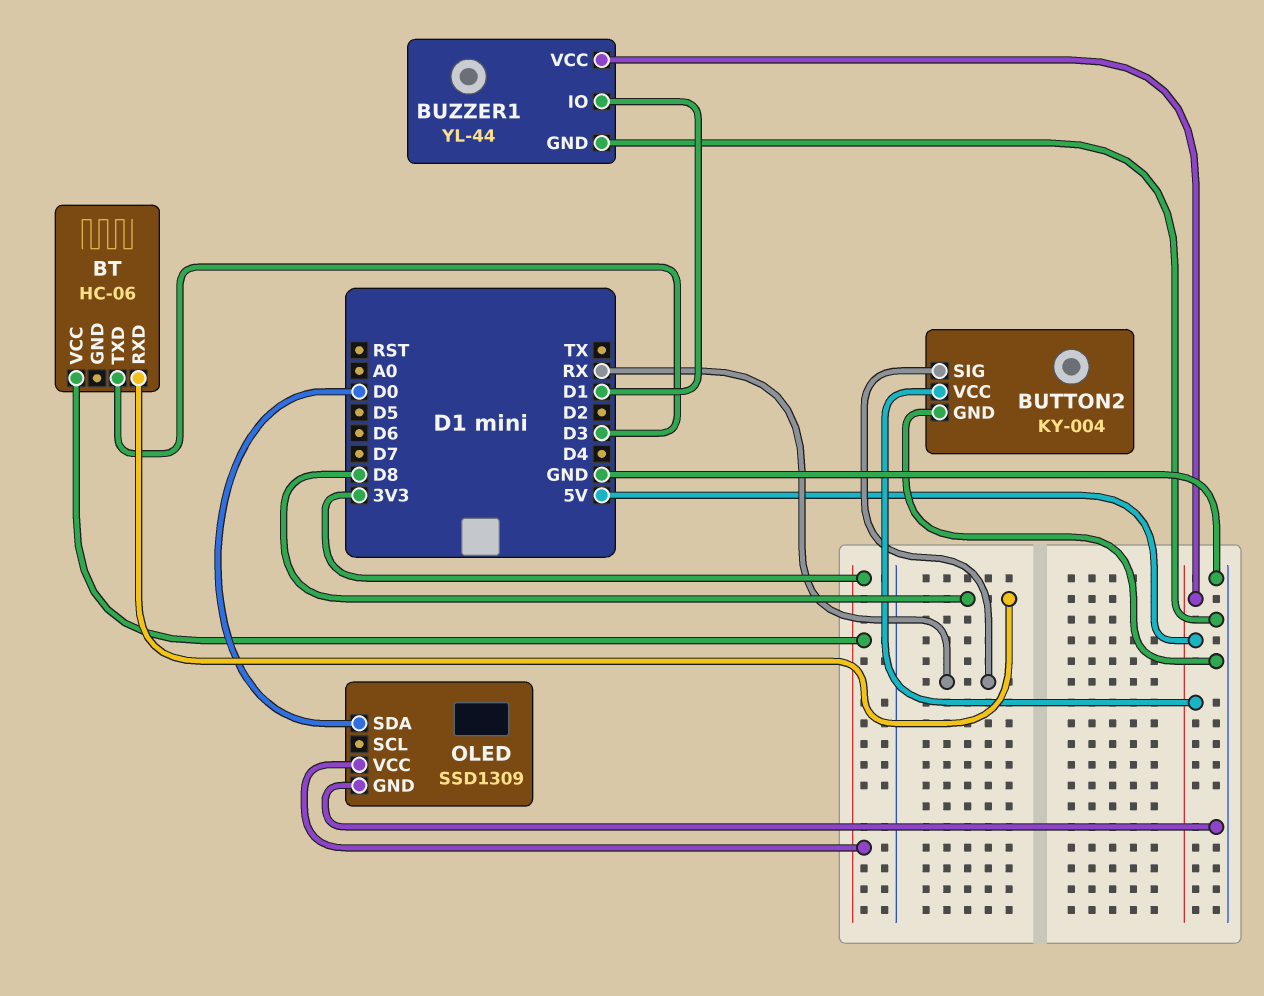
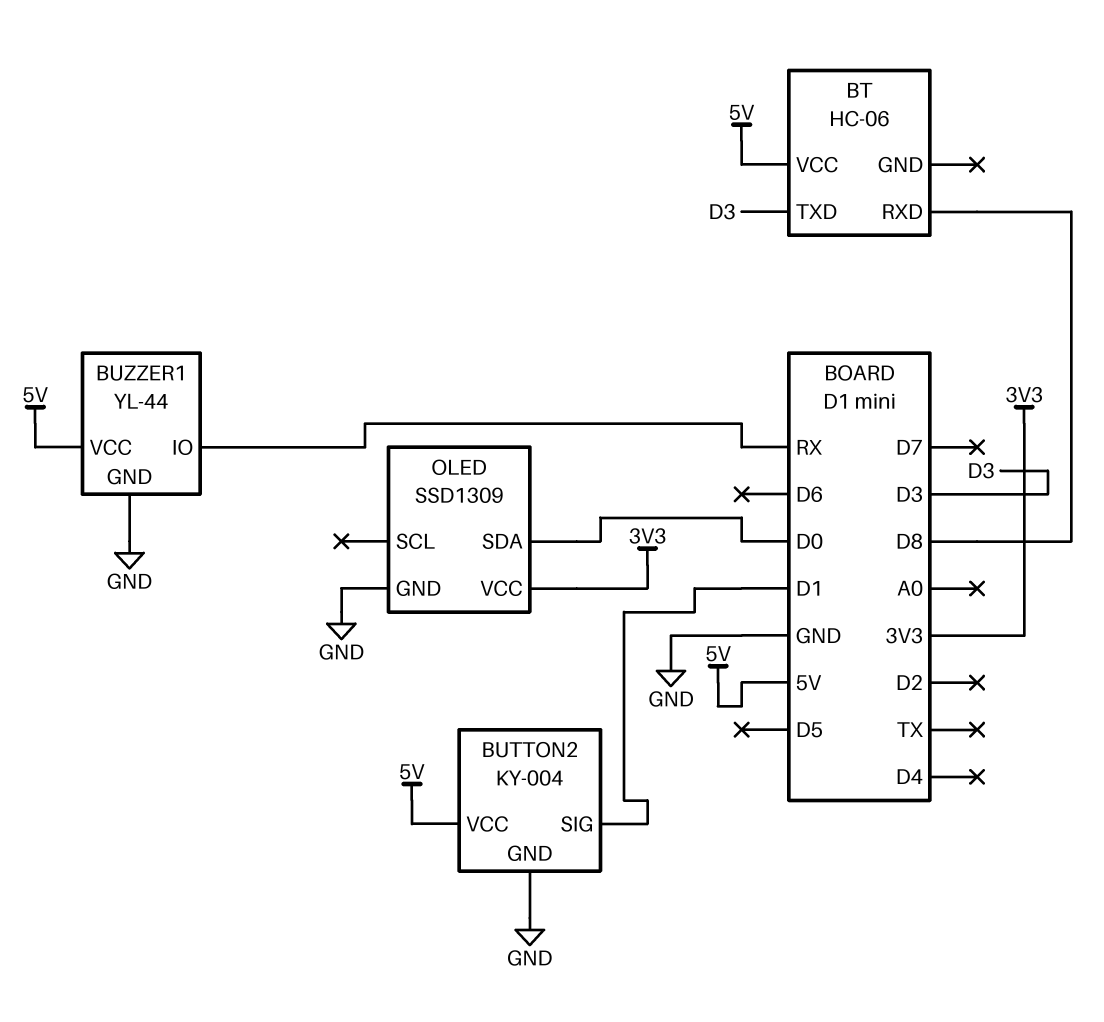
BT pin VCC: 3V3 -> 5V
BUTTON2 pin SIG: RX -> D1
BUZZER1 pin IO: D1 -> RX

